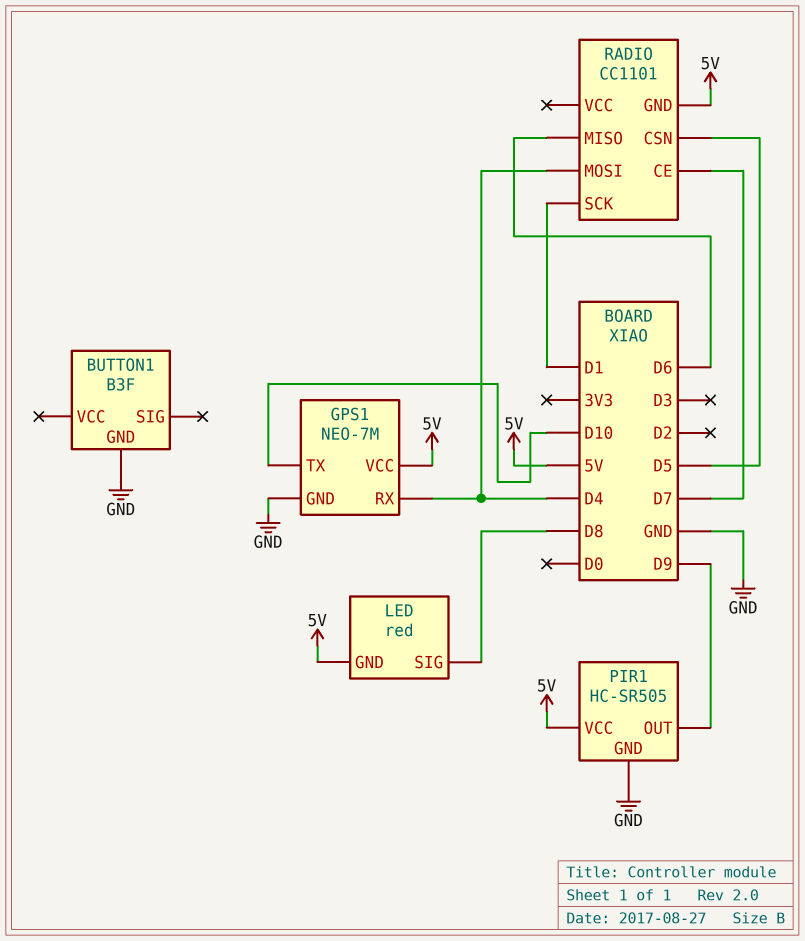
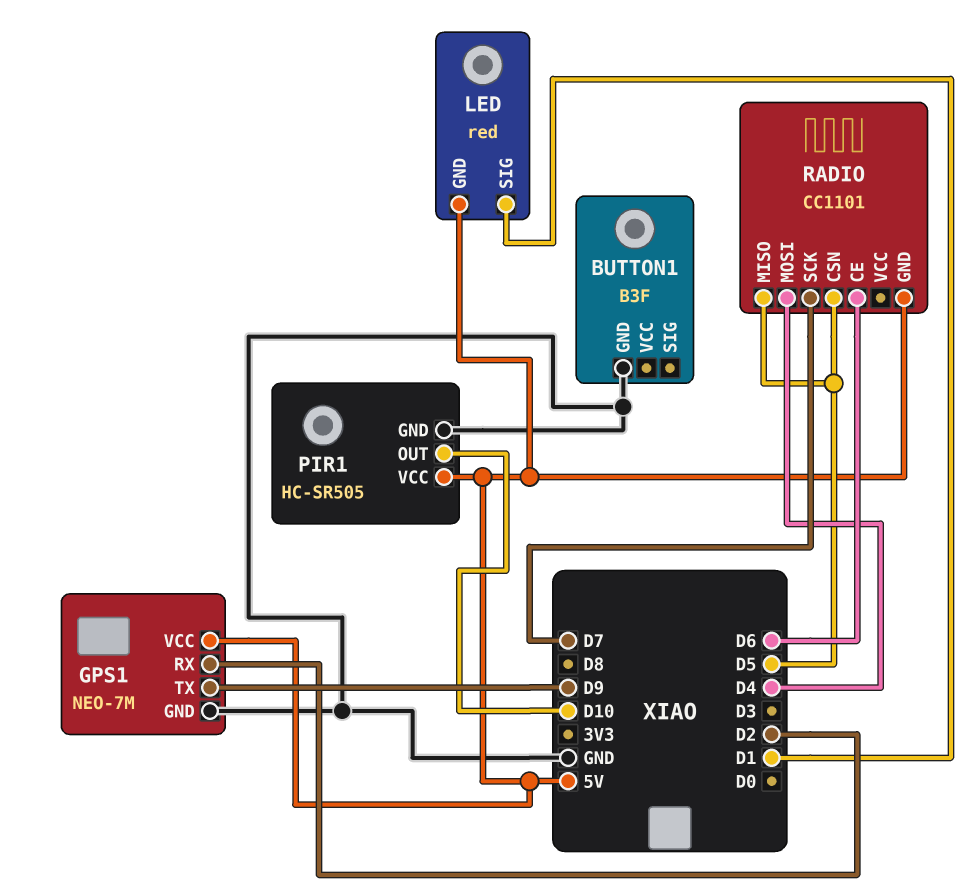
GPS1 pin RX: D4 -> D2
GPS1 pin TX: D10 -> D9
LED pin SIG: D8 -> D1
PIR1 pin OUT: D9 -> D10
RADIO pin CE: D7 -> D6
RADIO pin MISO: D6 -> D5
RADIO pin SCK: D1 -> D7

